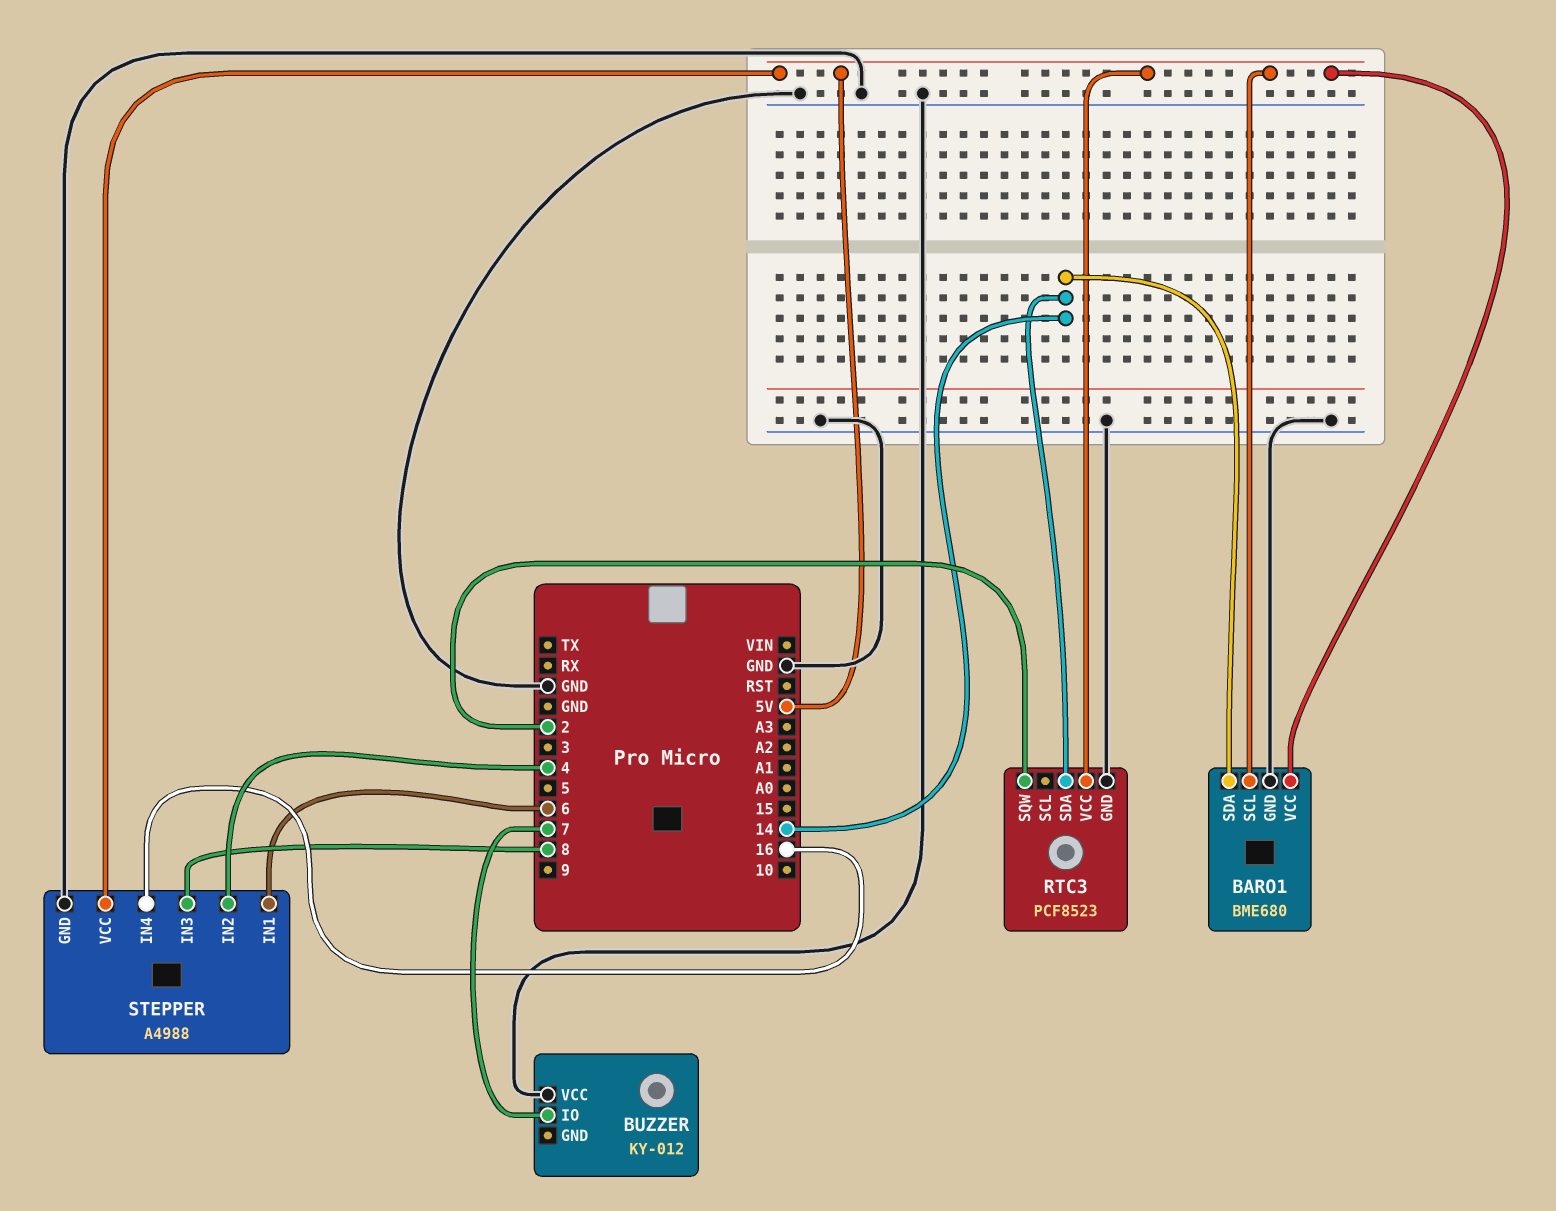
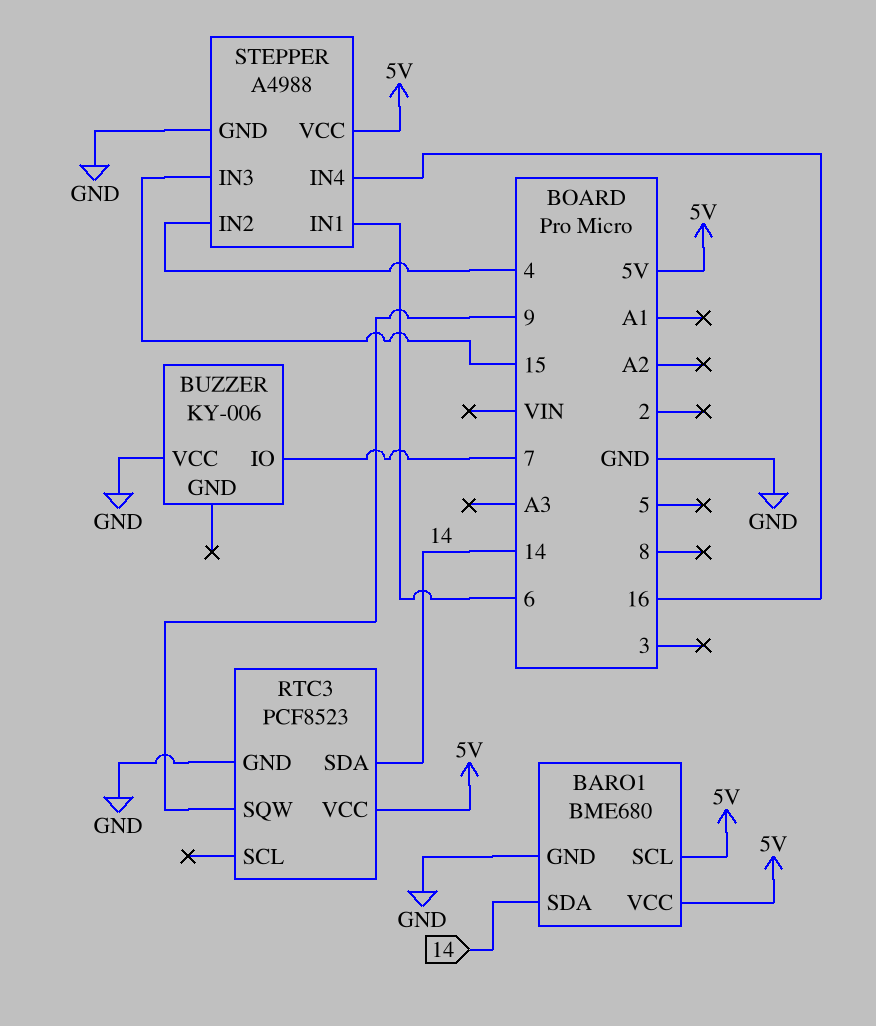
BUZZER: KY-012 -> KY-006
RTC3 pin SQW: 2 -> 9
STEPPER pin IN3: 8 -> 15

